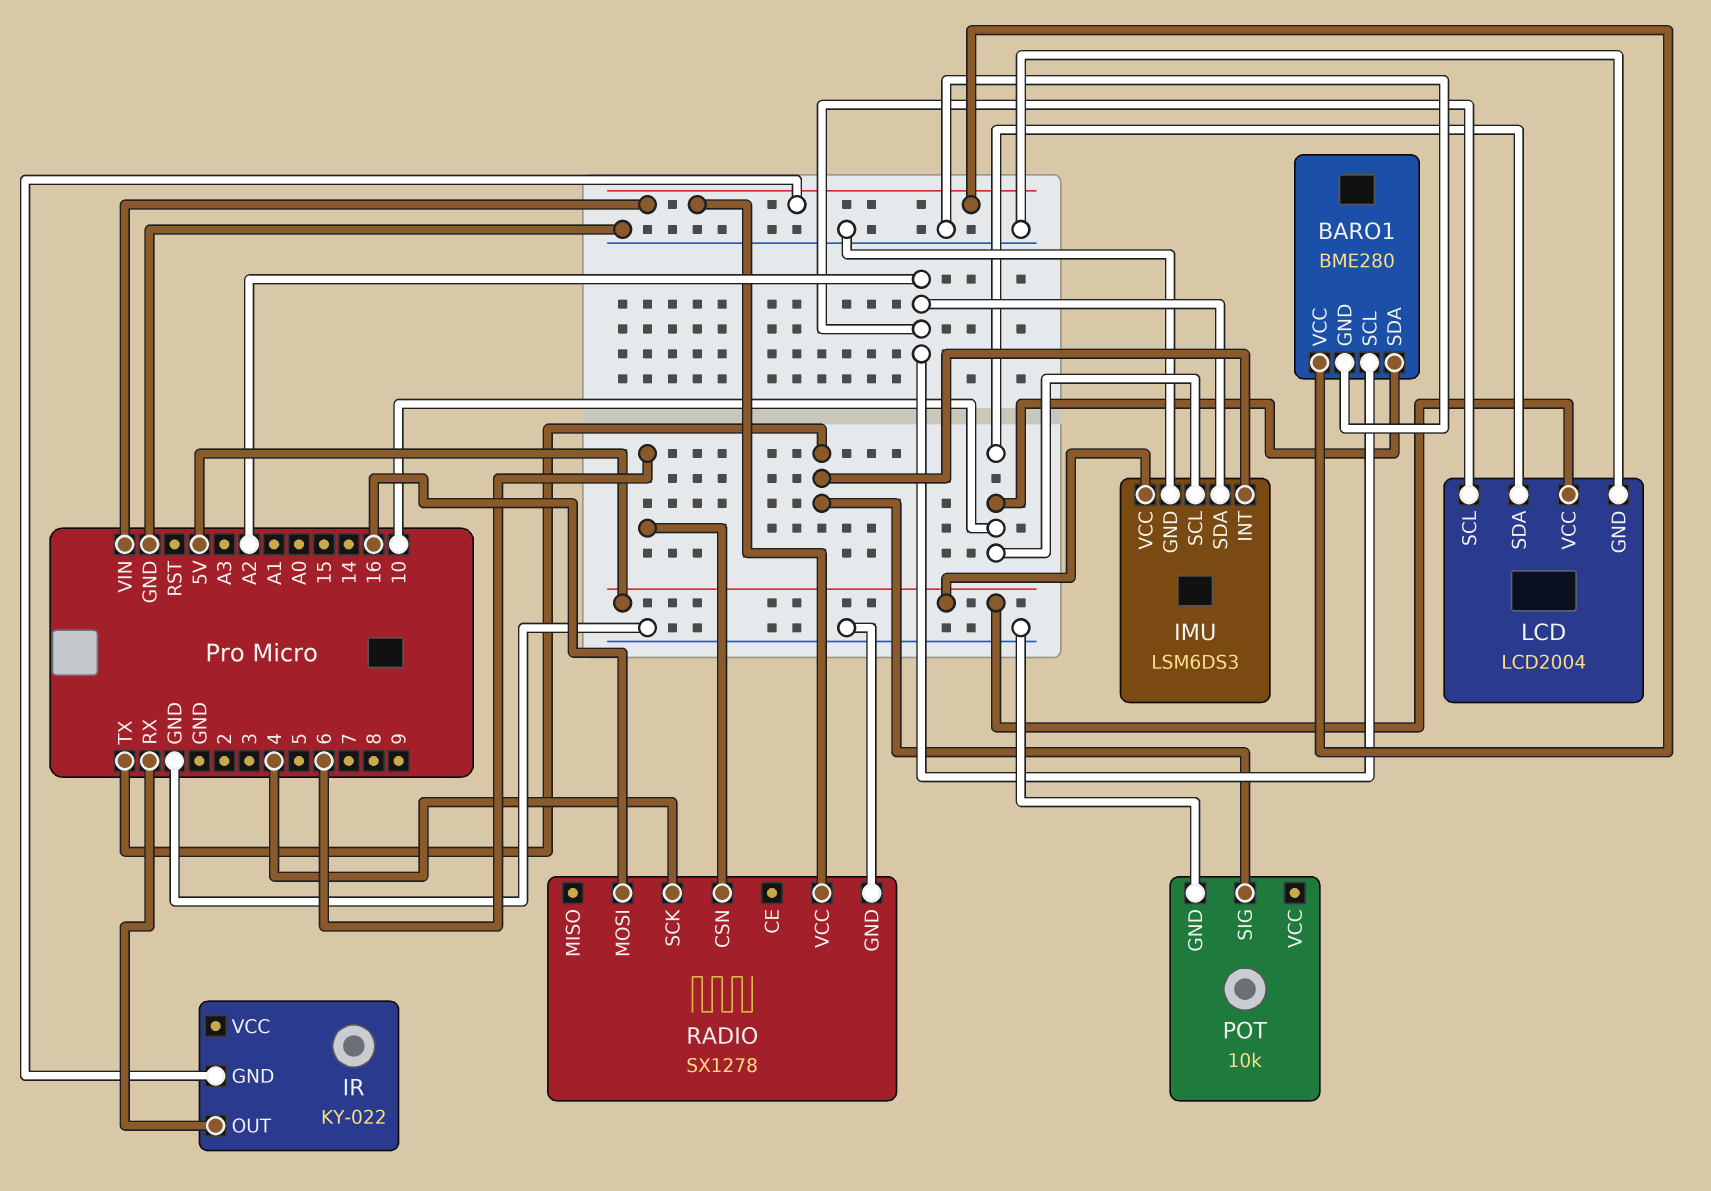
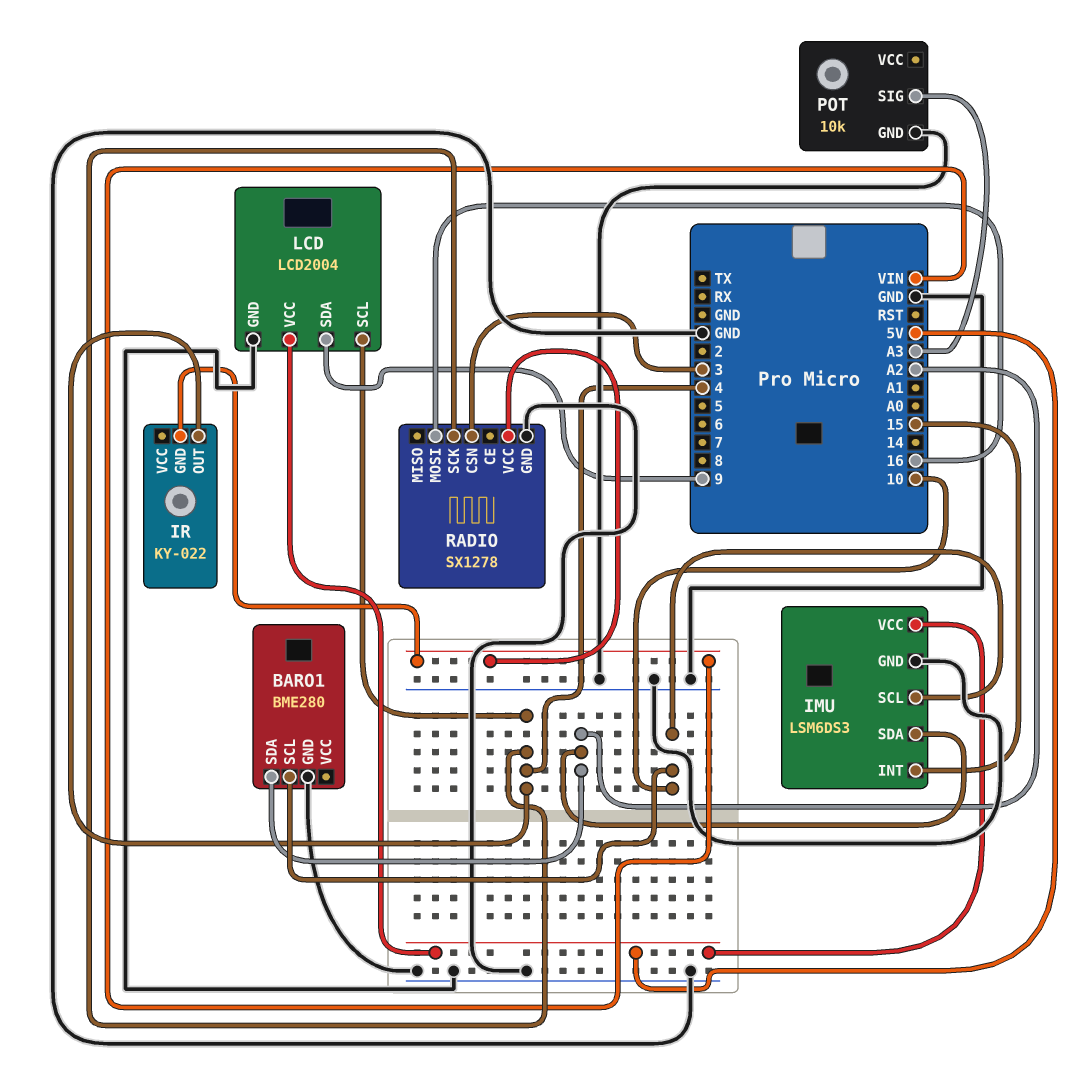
BARO1 pin SCL: A2 -> 10
BARO1 pin SDA: 10 -> A2
BARO1 pin VCC: VIN -> none
IMU pin INT: TX -> 15
IR pin OUT: RX -> 4
LCD pin SCL: A2 -> 4
LCD pin SDA: 10 -> 9
POT pin SIG: TX -> A3
RADIO pin CSN: 6 -> 3

